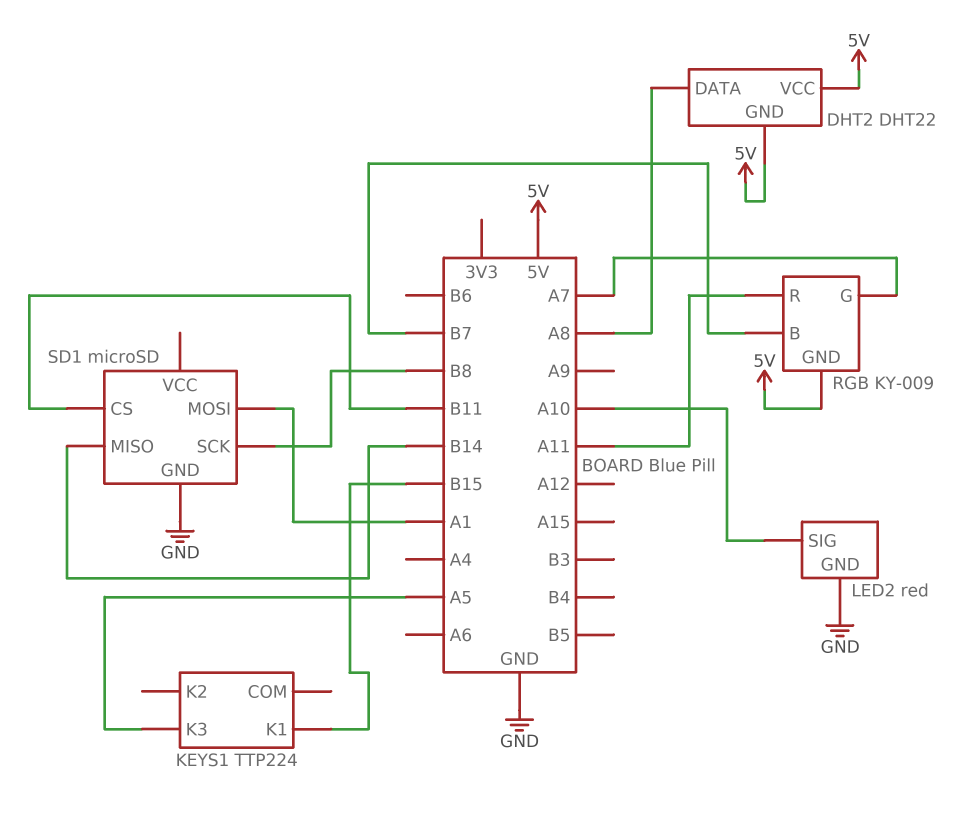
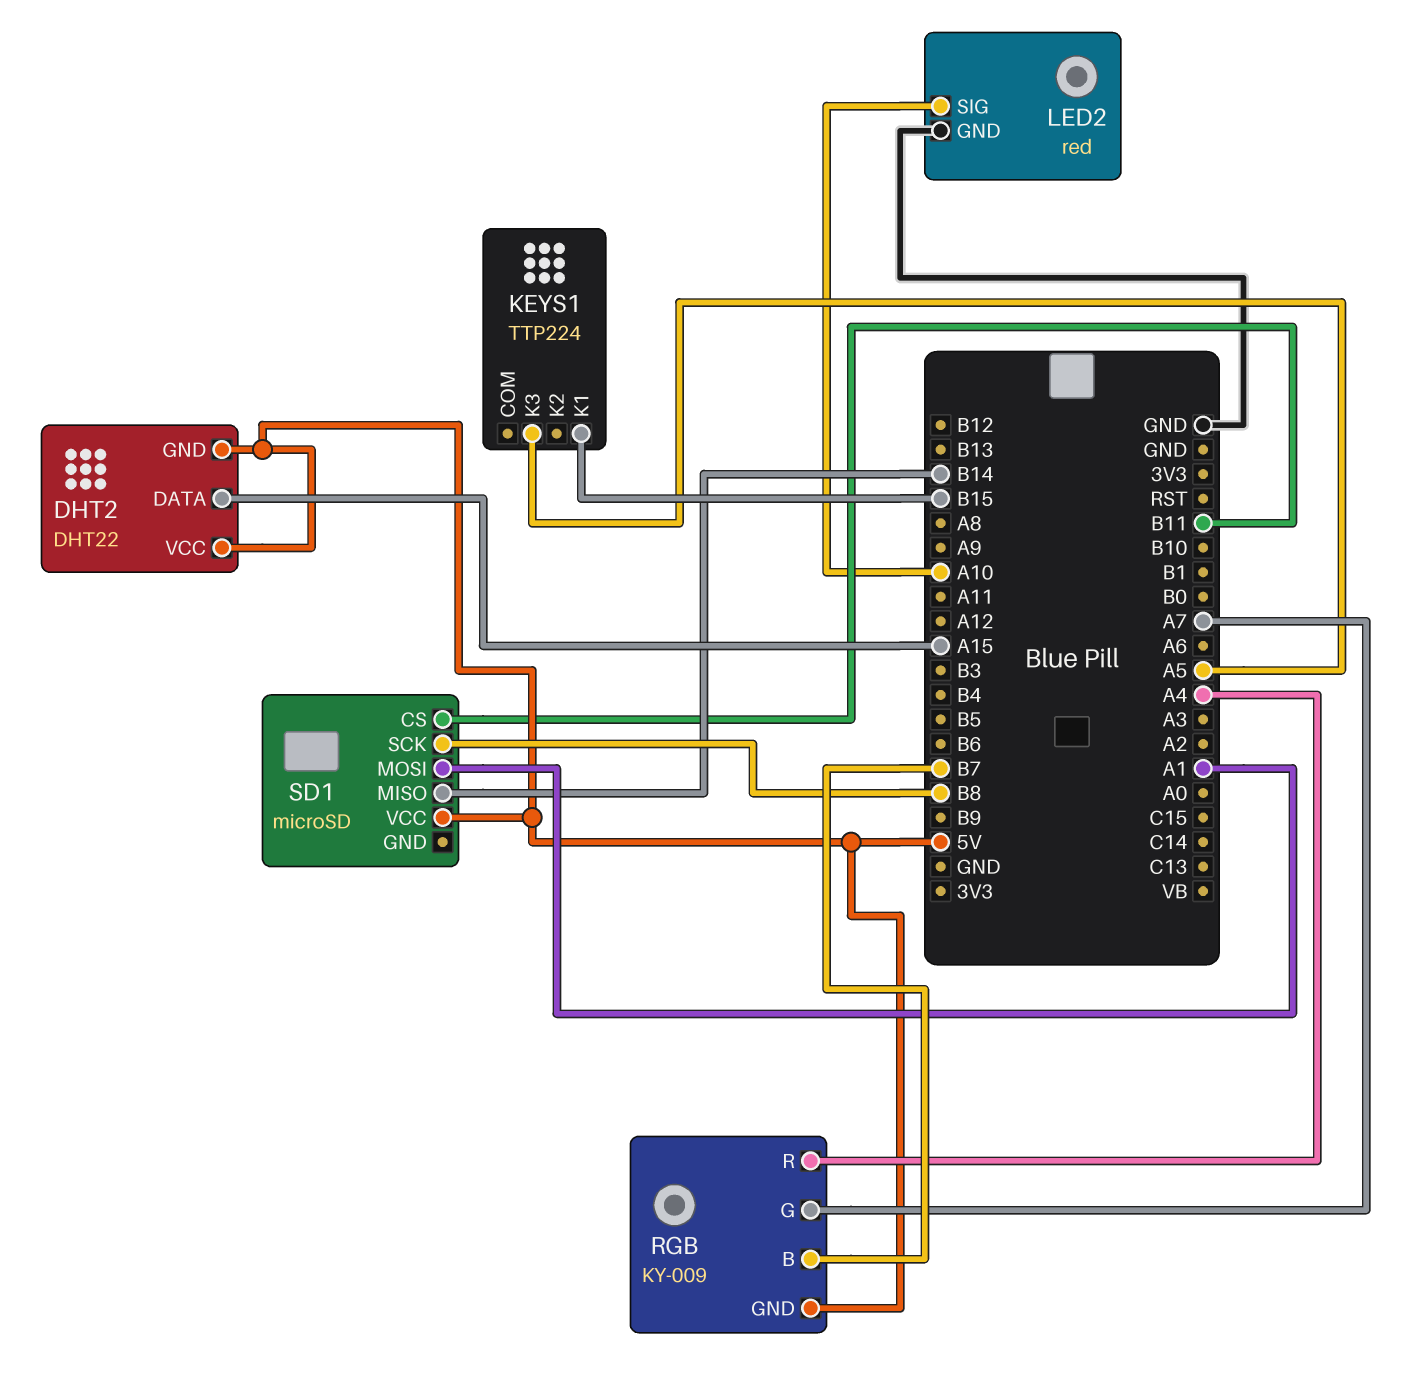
DHT2 pin DATA: A8 -> A15
RGB pin R: A11 -> A4
SD1 pin GND: GND -> none
SD1 pin VCC: none -> 5V

